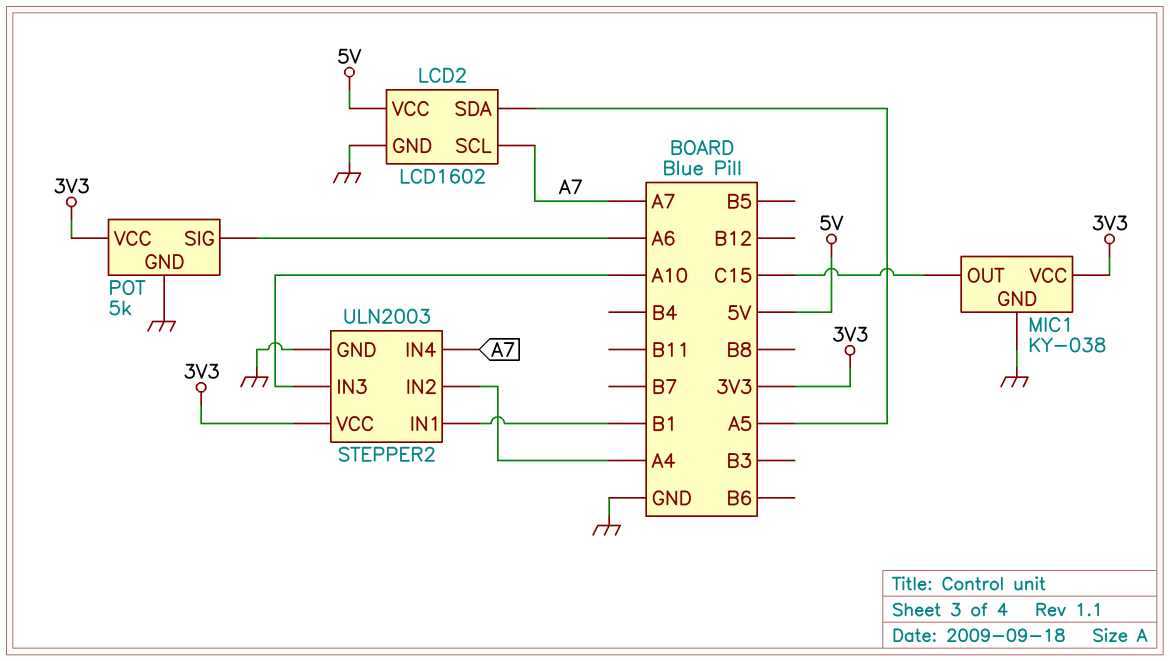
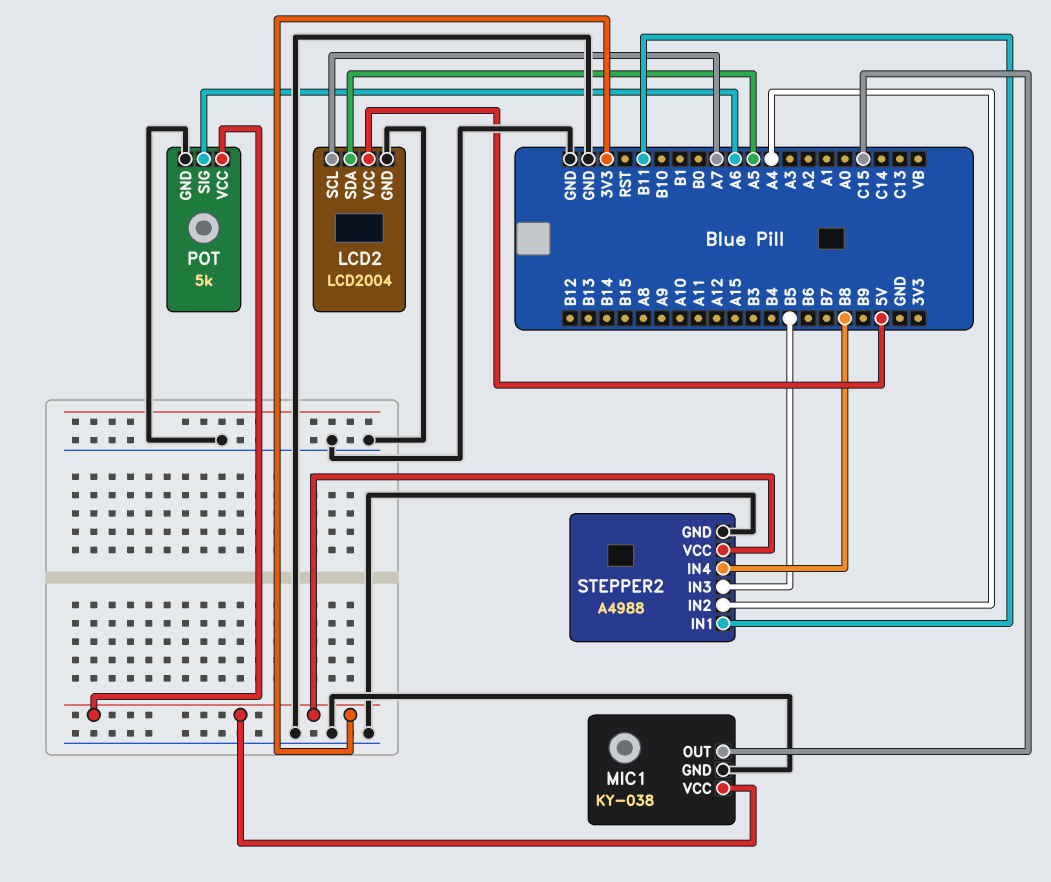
LCD2: LCD1602 -> LCD2004
STEPPER2: ULN2003 -> A4988
STEPPER2 pin IN1: B1 -> B11
STEPPER2 pin IN3: A10 -> B5
STEPPER2 pin IN4: A7 -> B8

